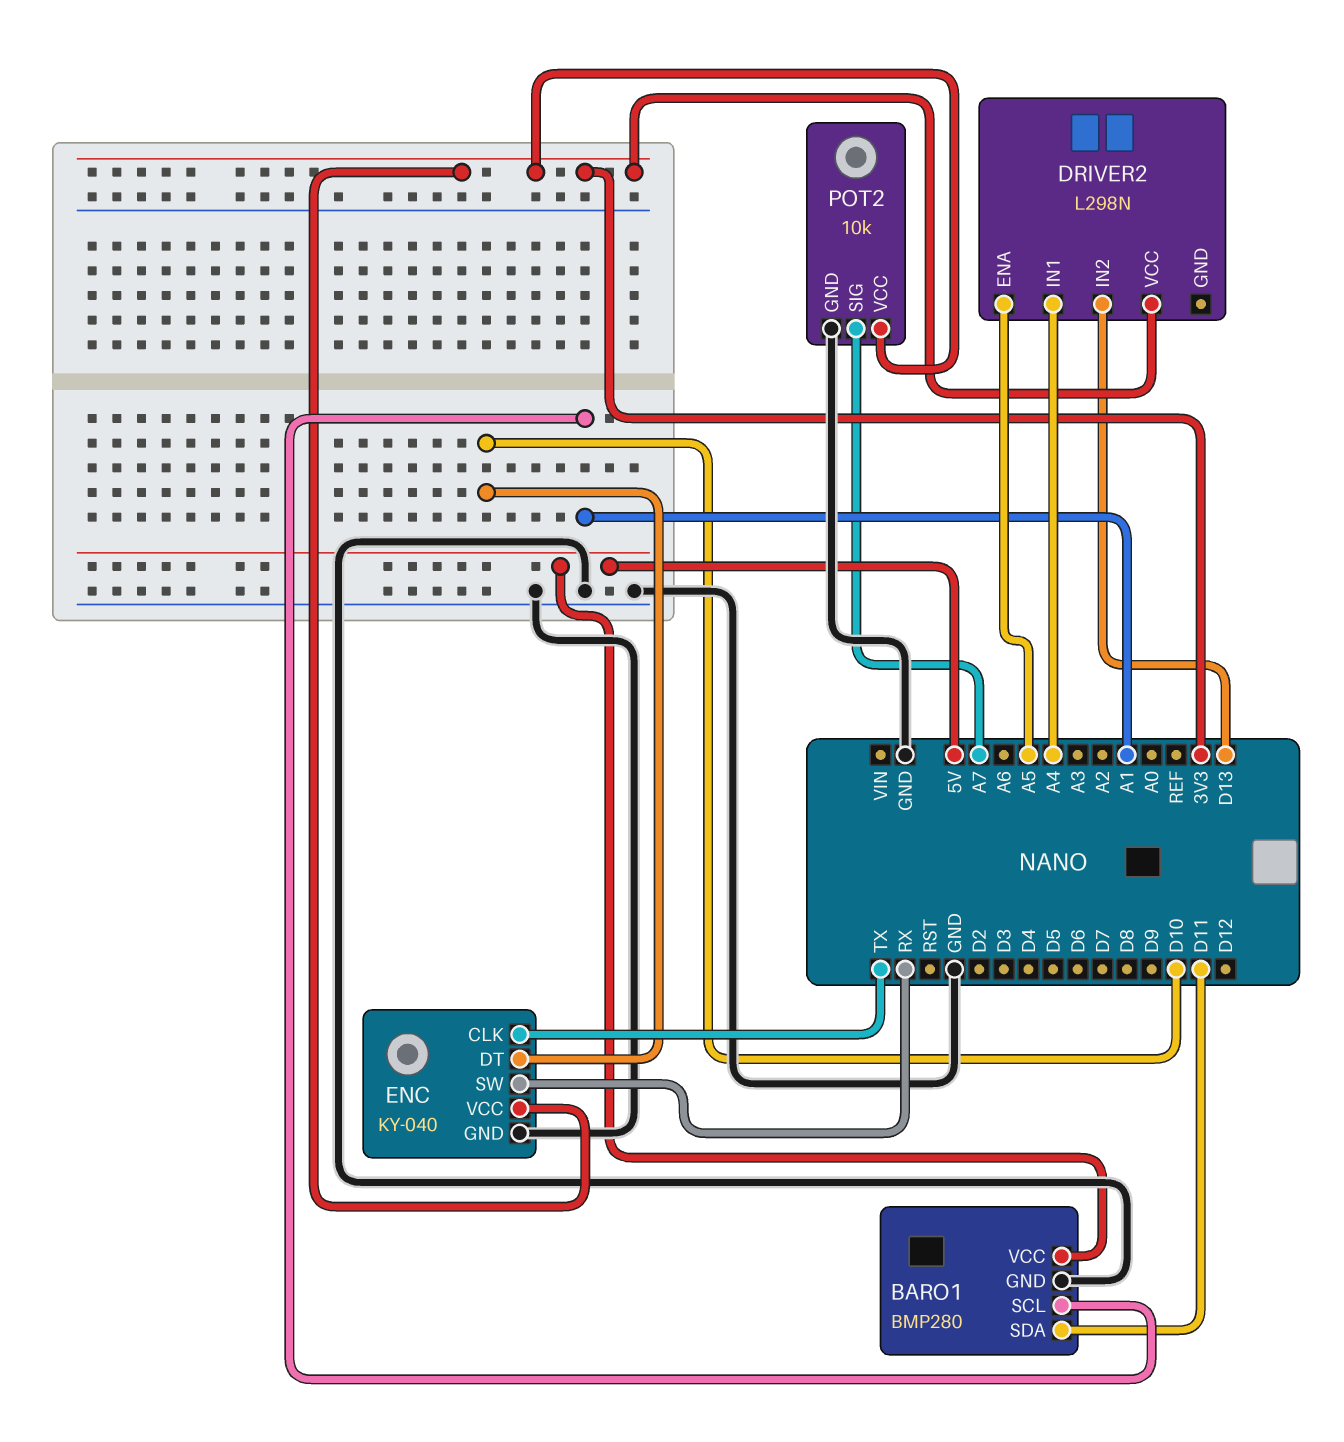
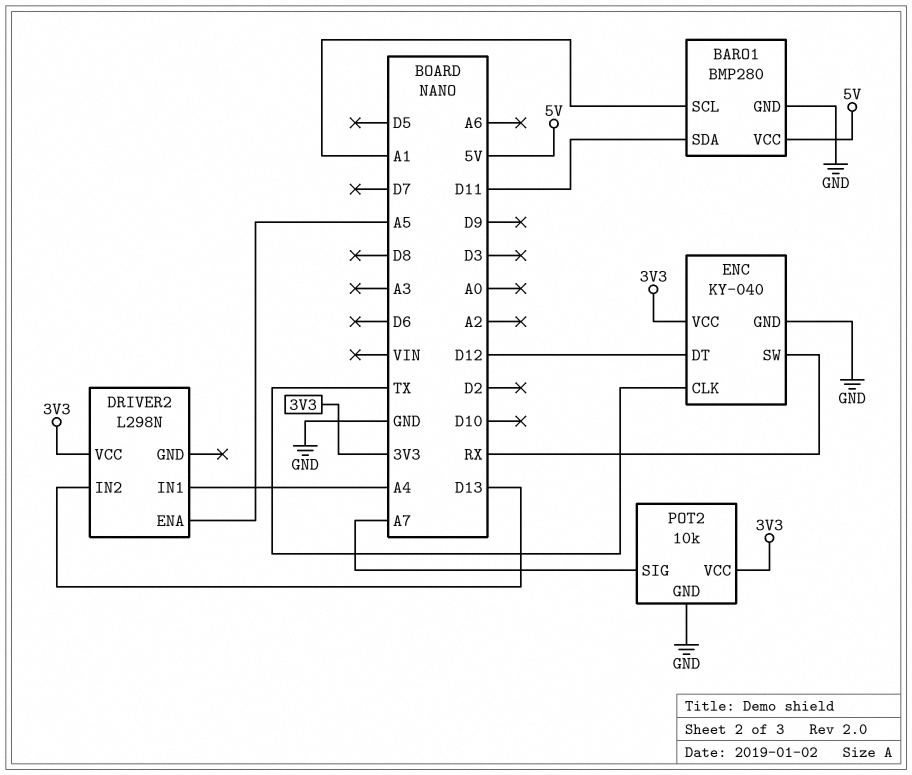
ENC pin DT: D10 -> D12

